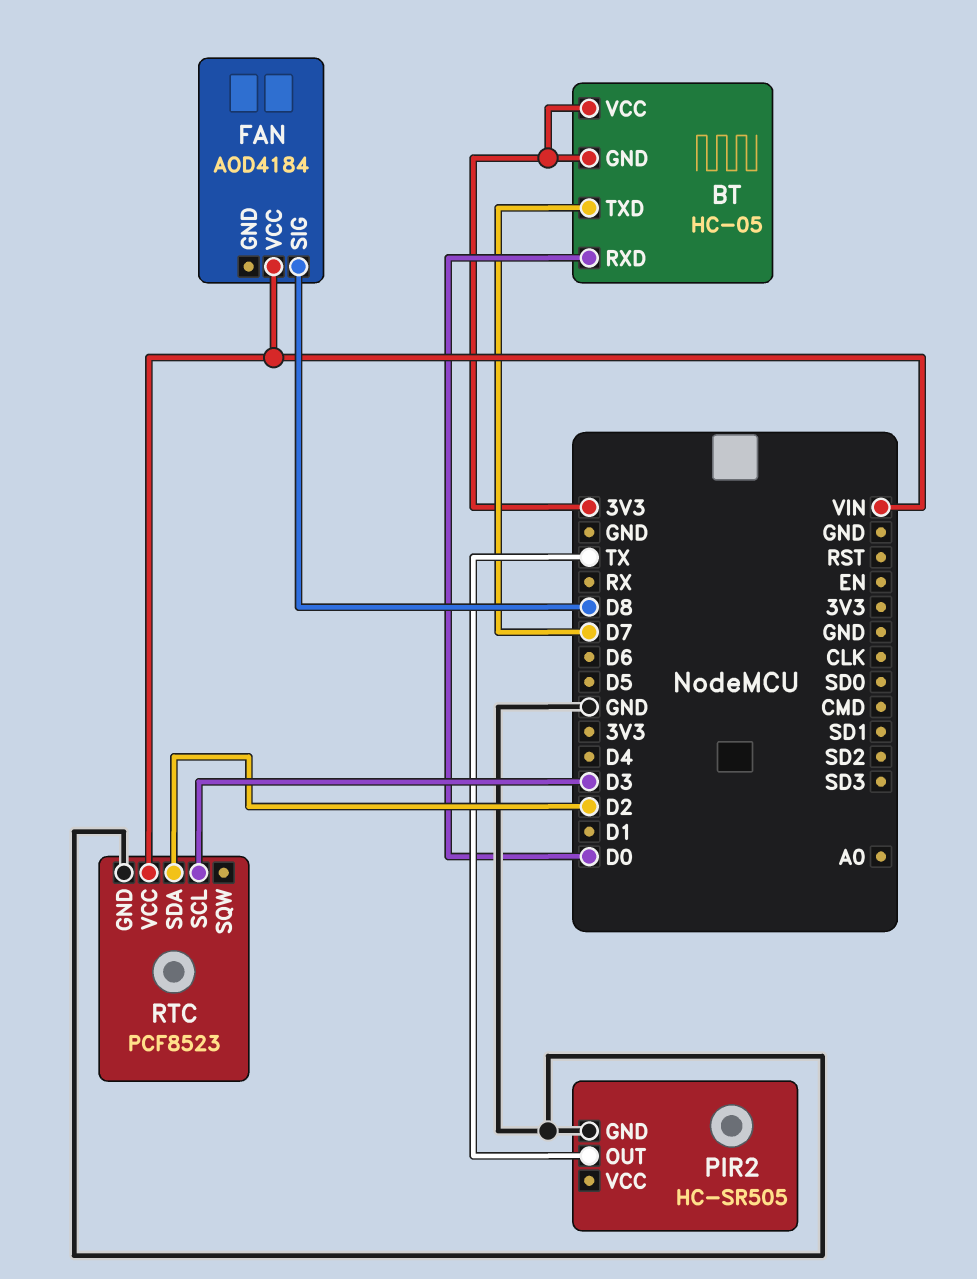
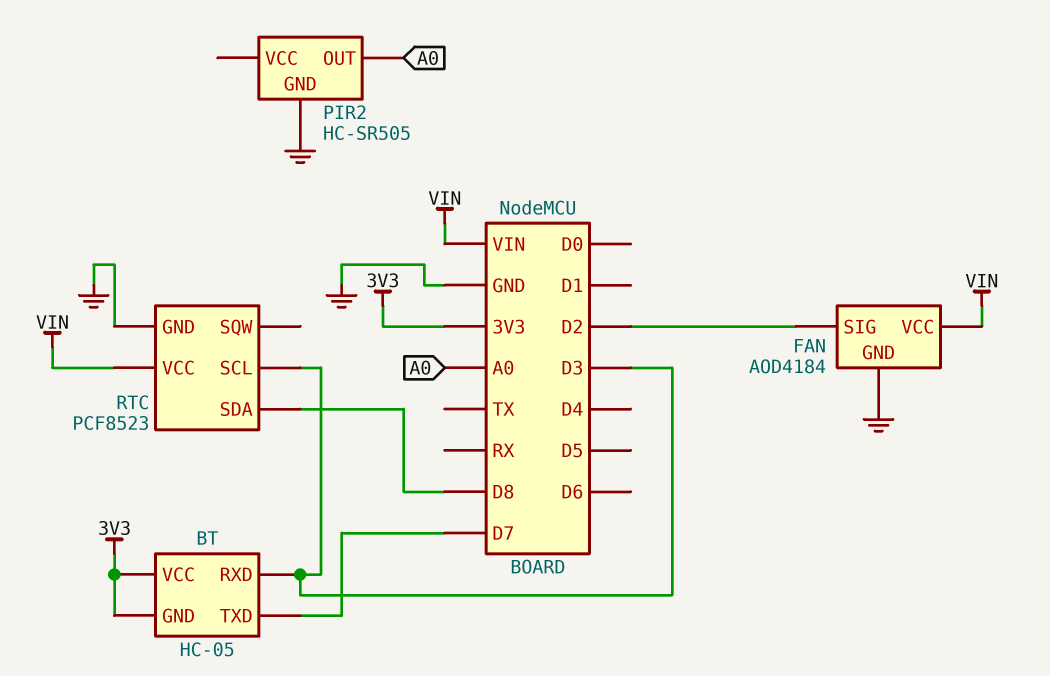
BT pin RXD: D0 -> D3
FAN pin GND: none -> GND
FAN pin SIG: D8 -> D2
PIR2 pin OUT: TX -> A0
RTC pin SDA: D2 -> D8

